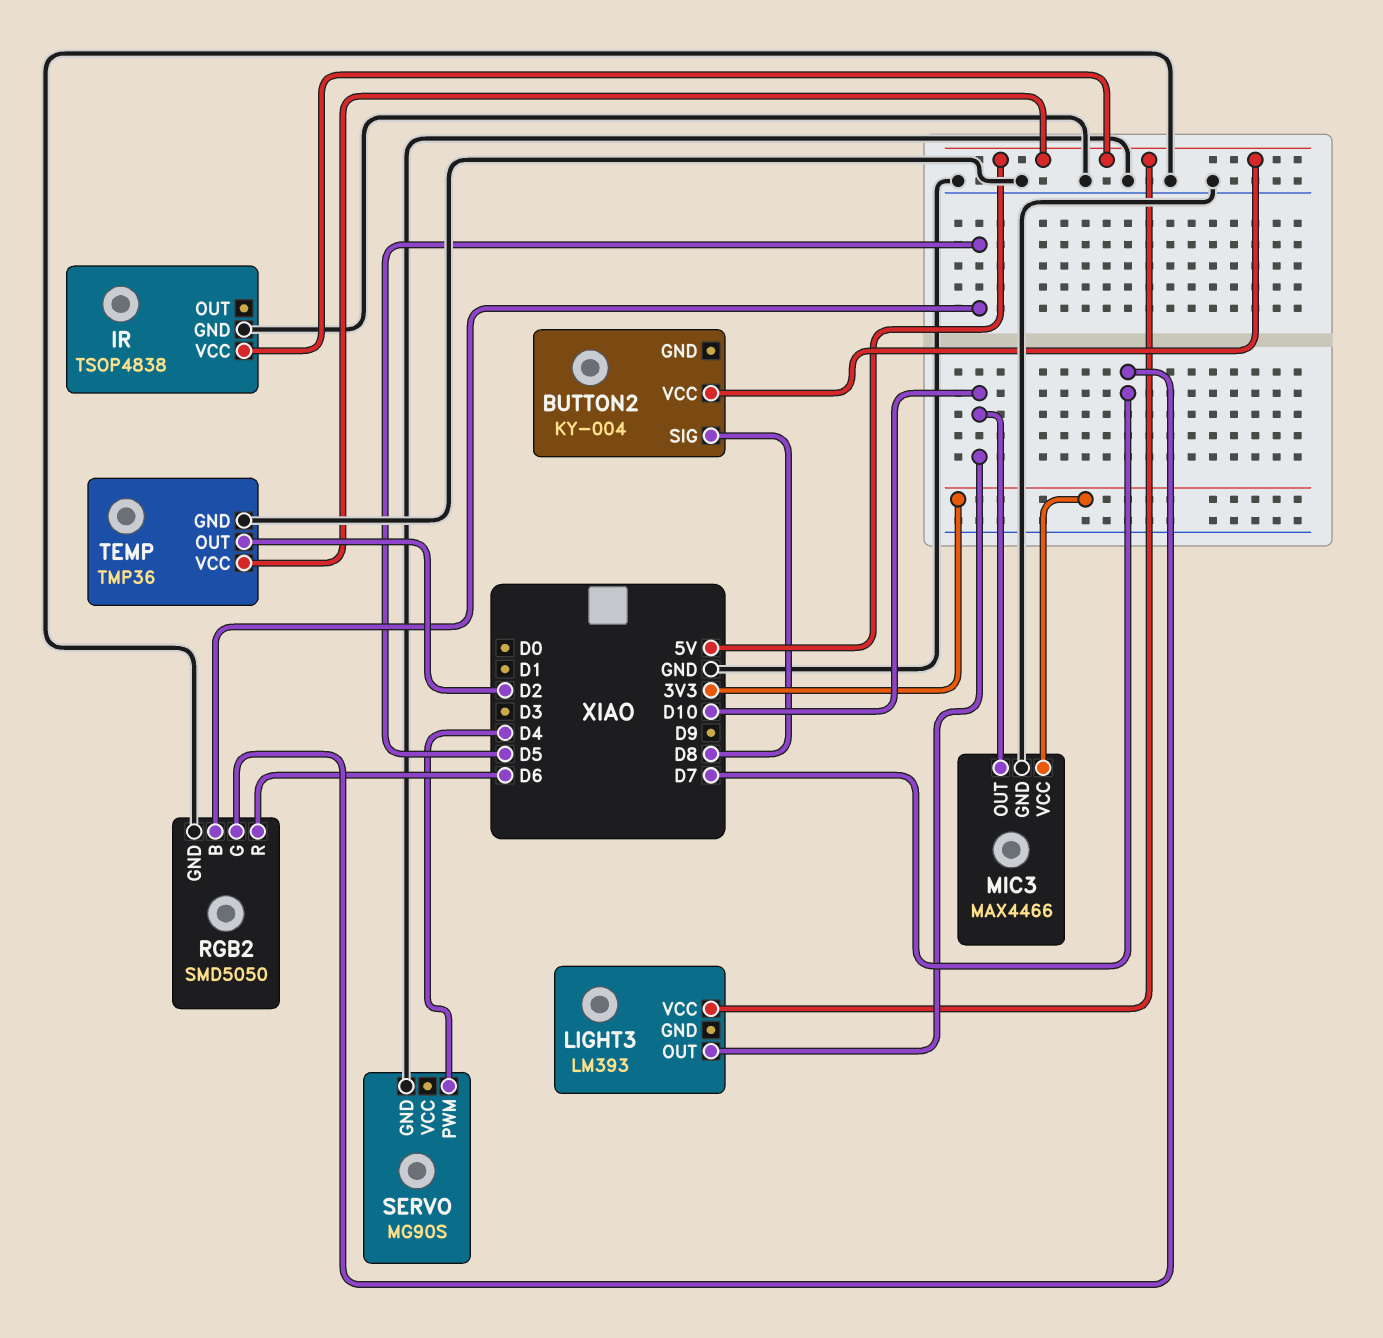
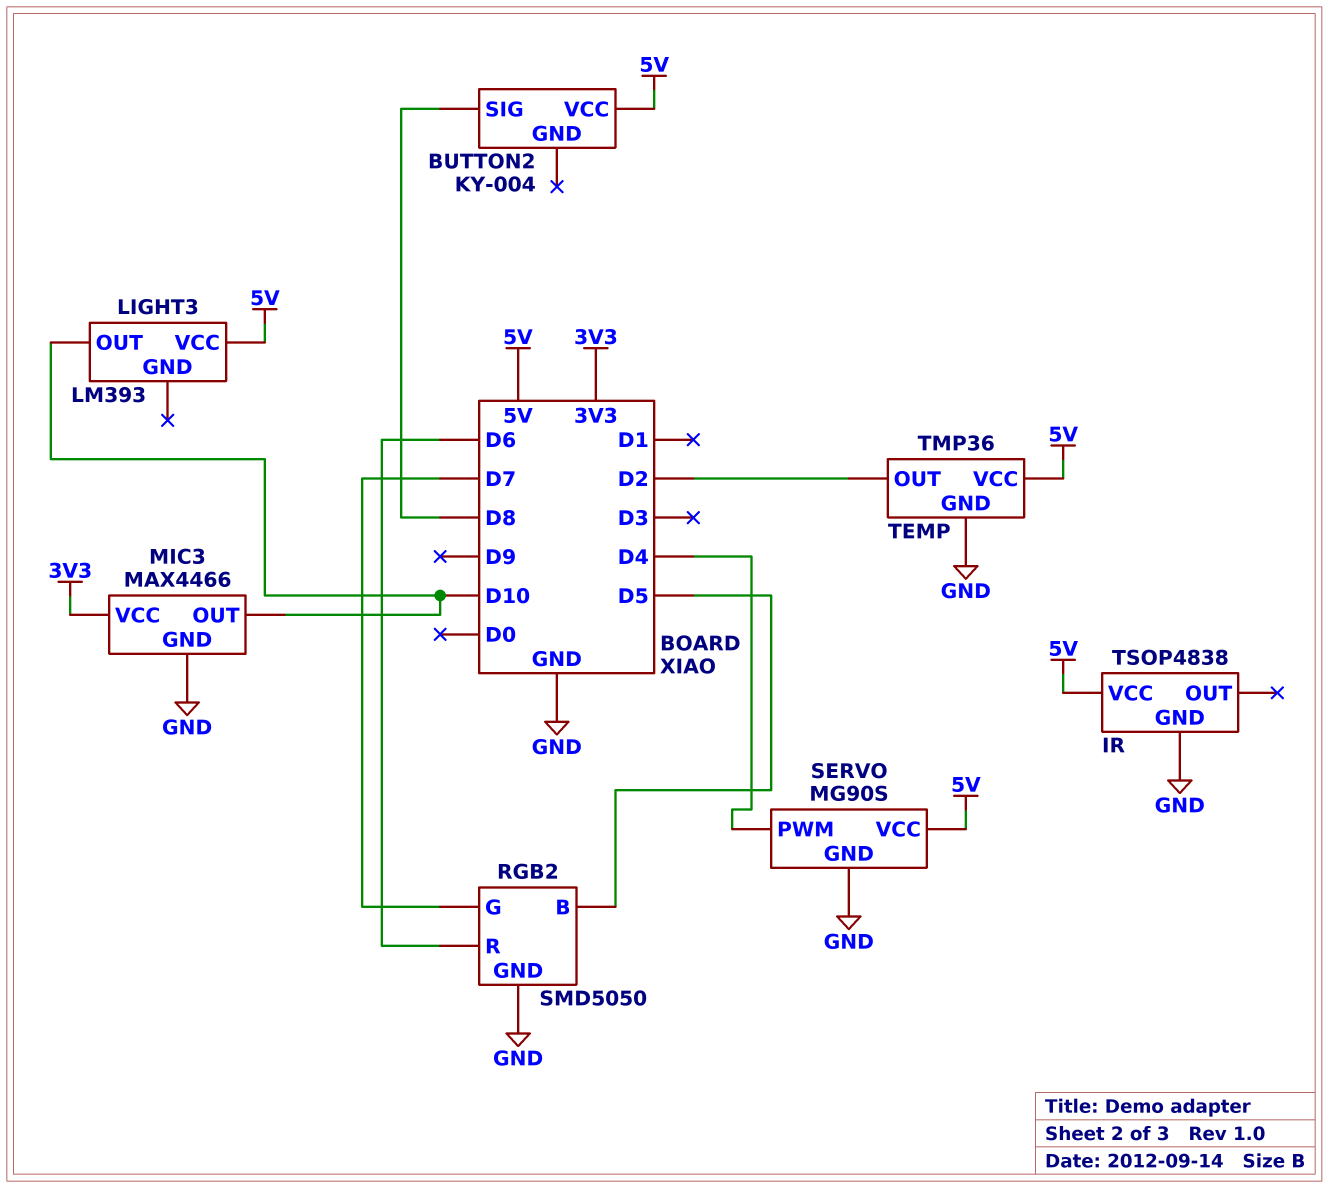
SERVO pin VCC: none -> 5V

